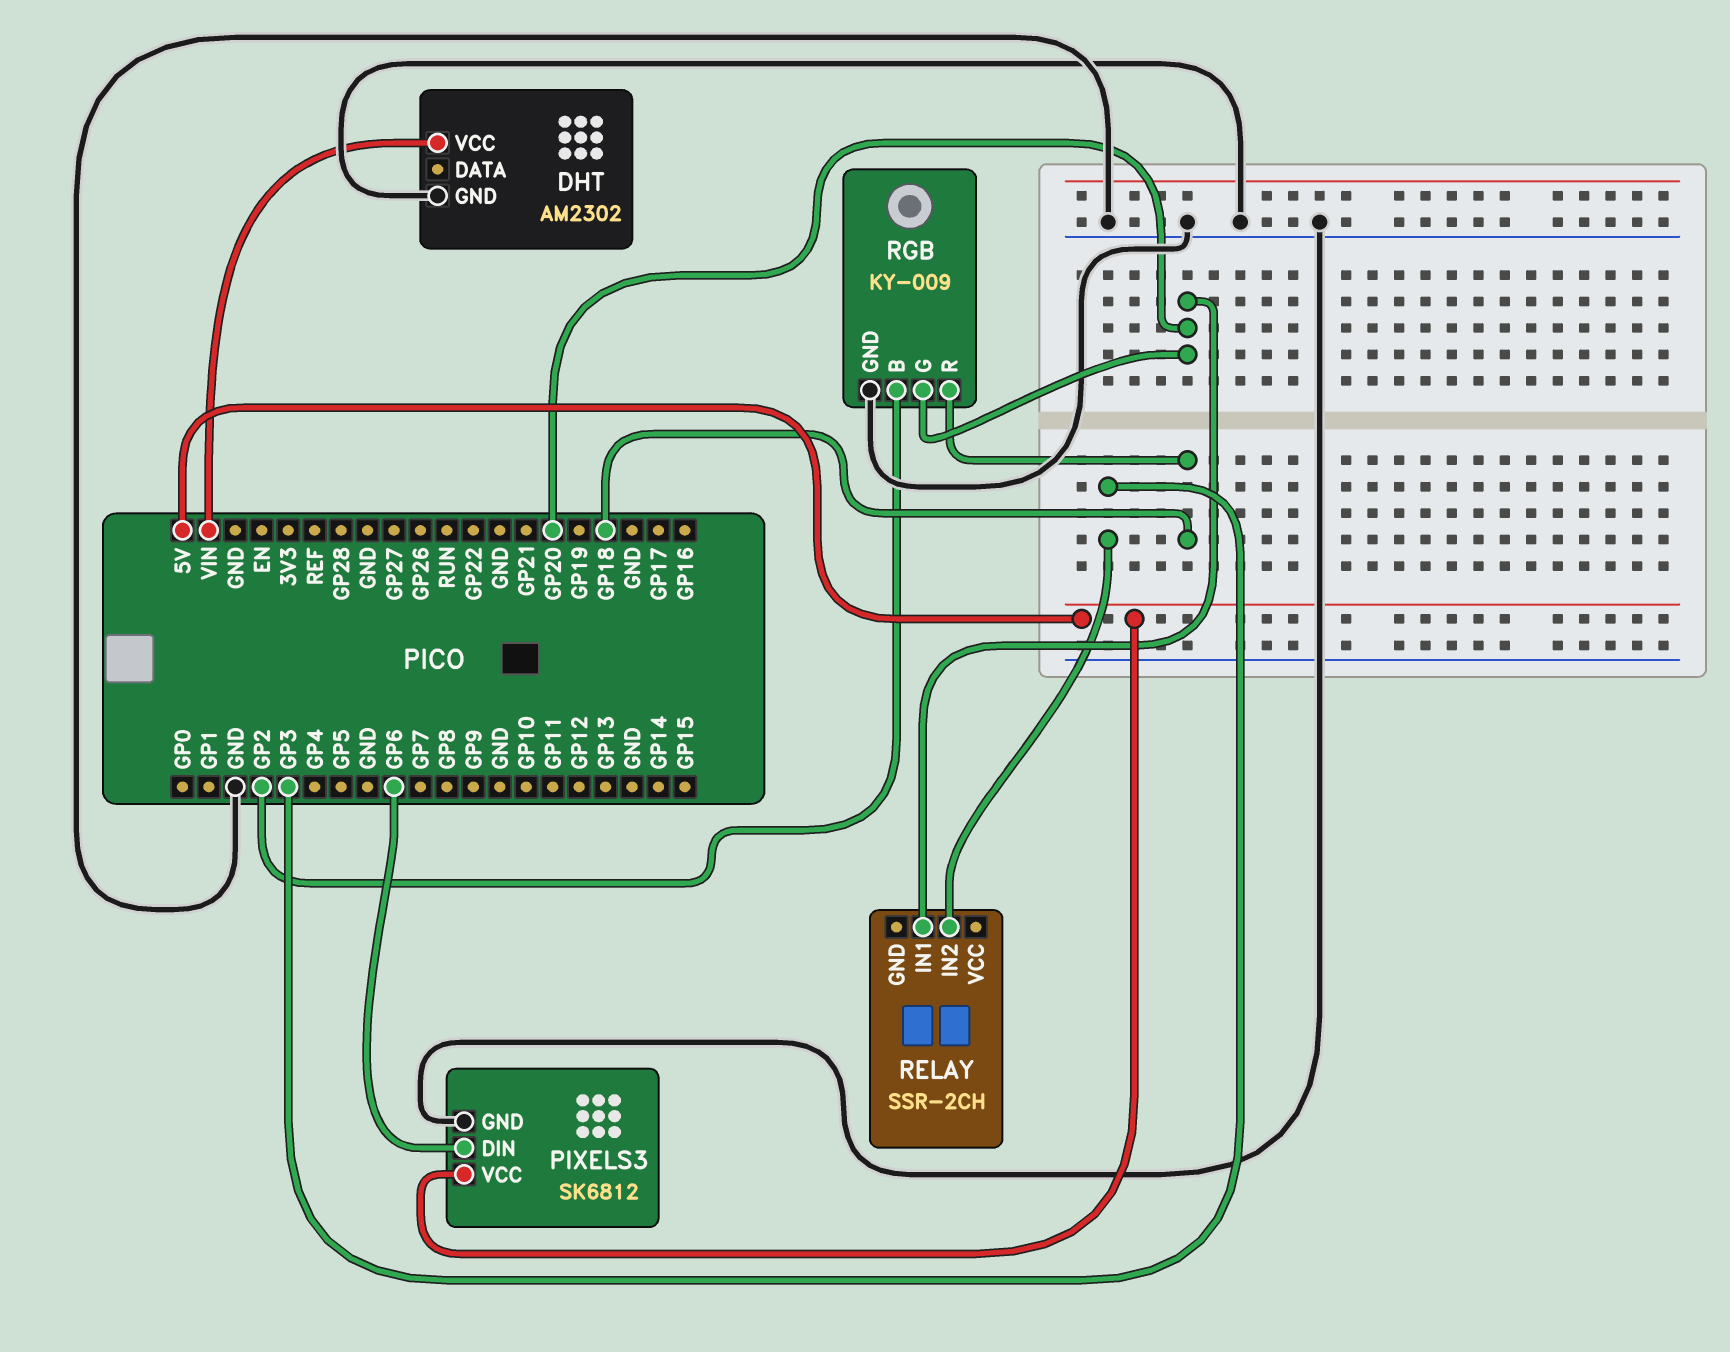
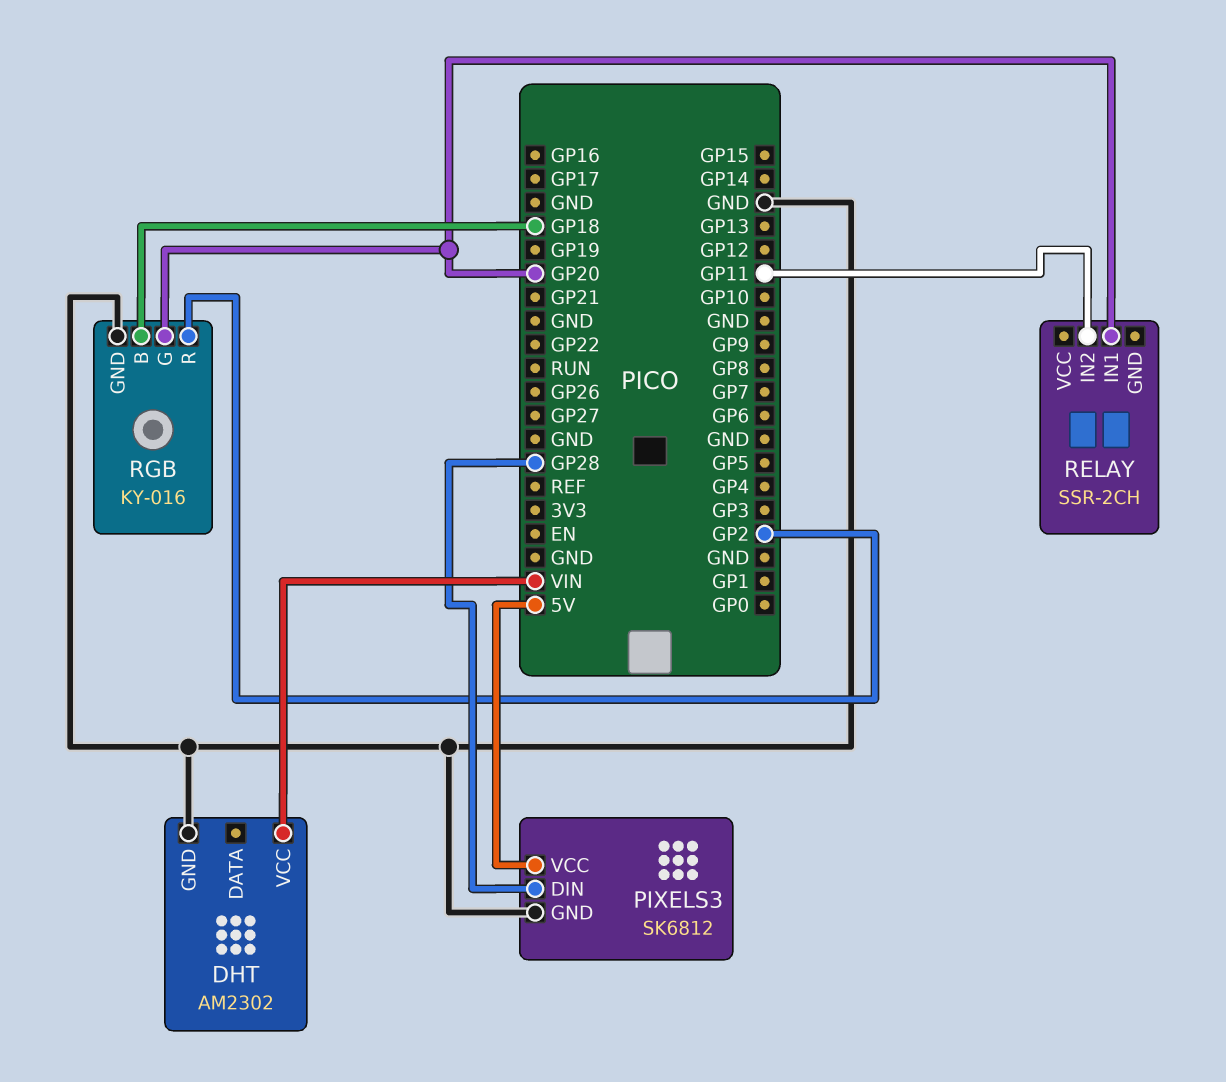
PIXELS3 pin DIN: GP6 -> GP28
RELAY pin IN2: GP3 -> GP11
RGB: KY-009 -> KY-016
RGB pin B: GP2 -> GP18
RGB pin R: GP18 -> GP2

